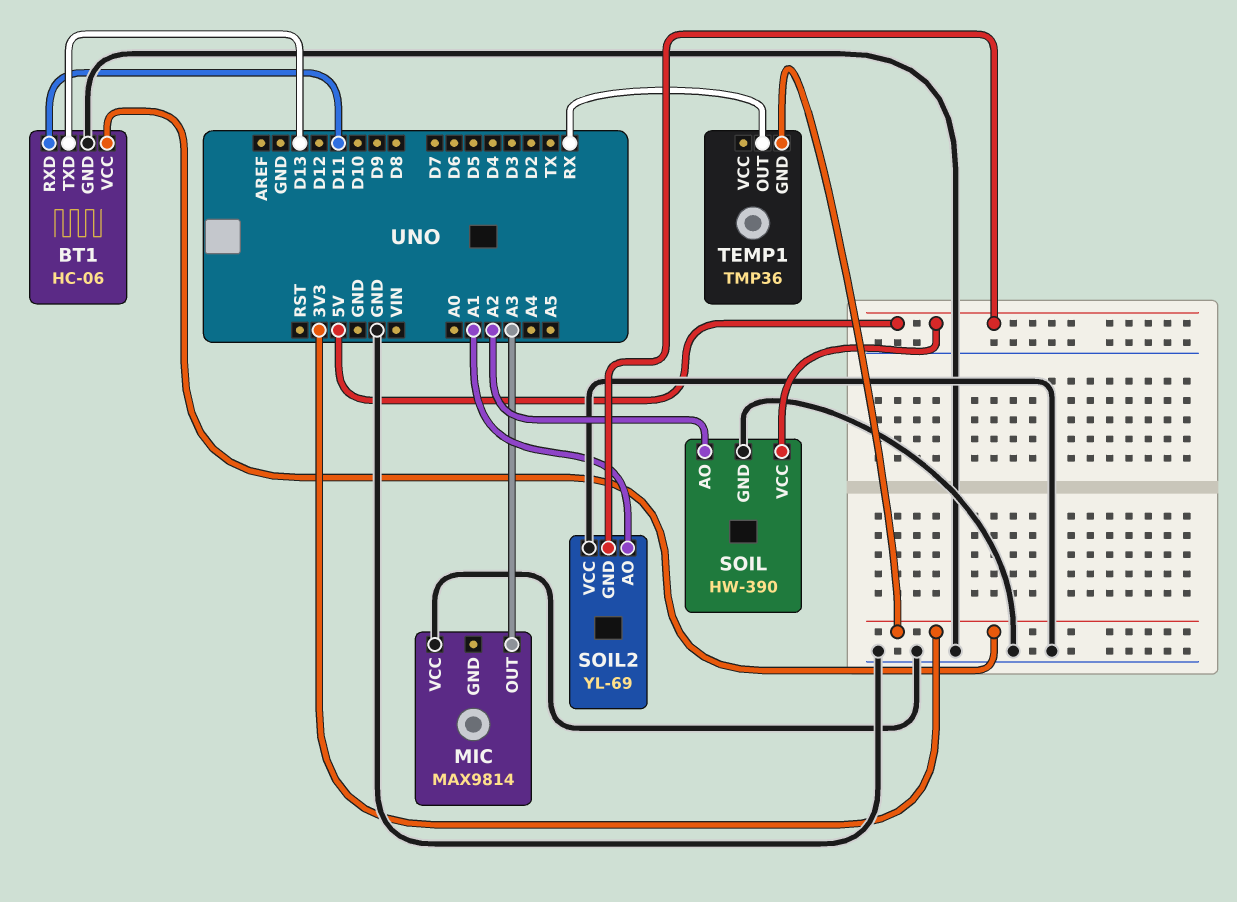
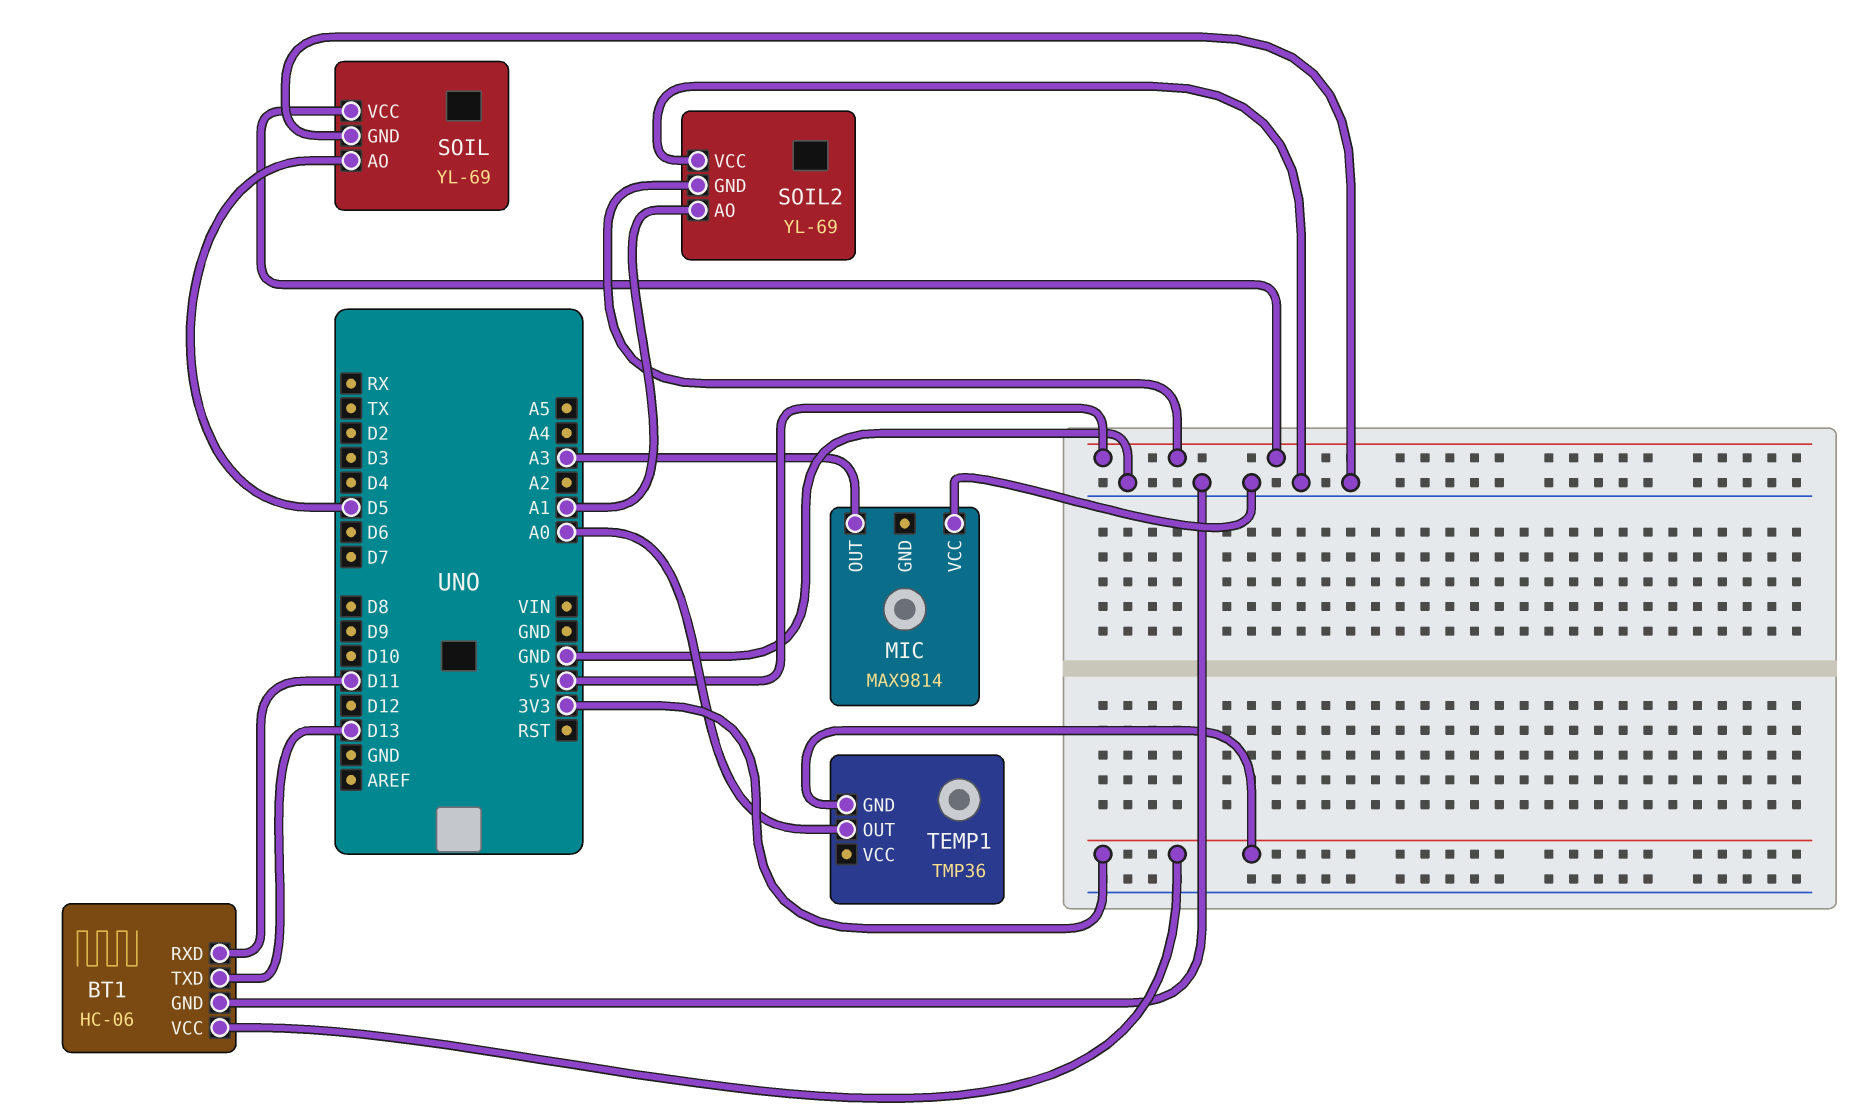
SOIL: HW-390 -> YL-69
SOIL pin AO: A2 -> D5
TEMP1 pin OUT: RX -> A0

